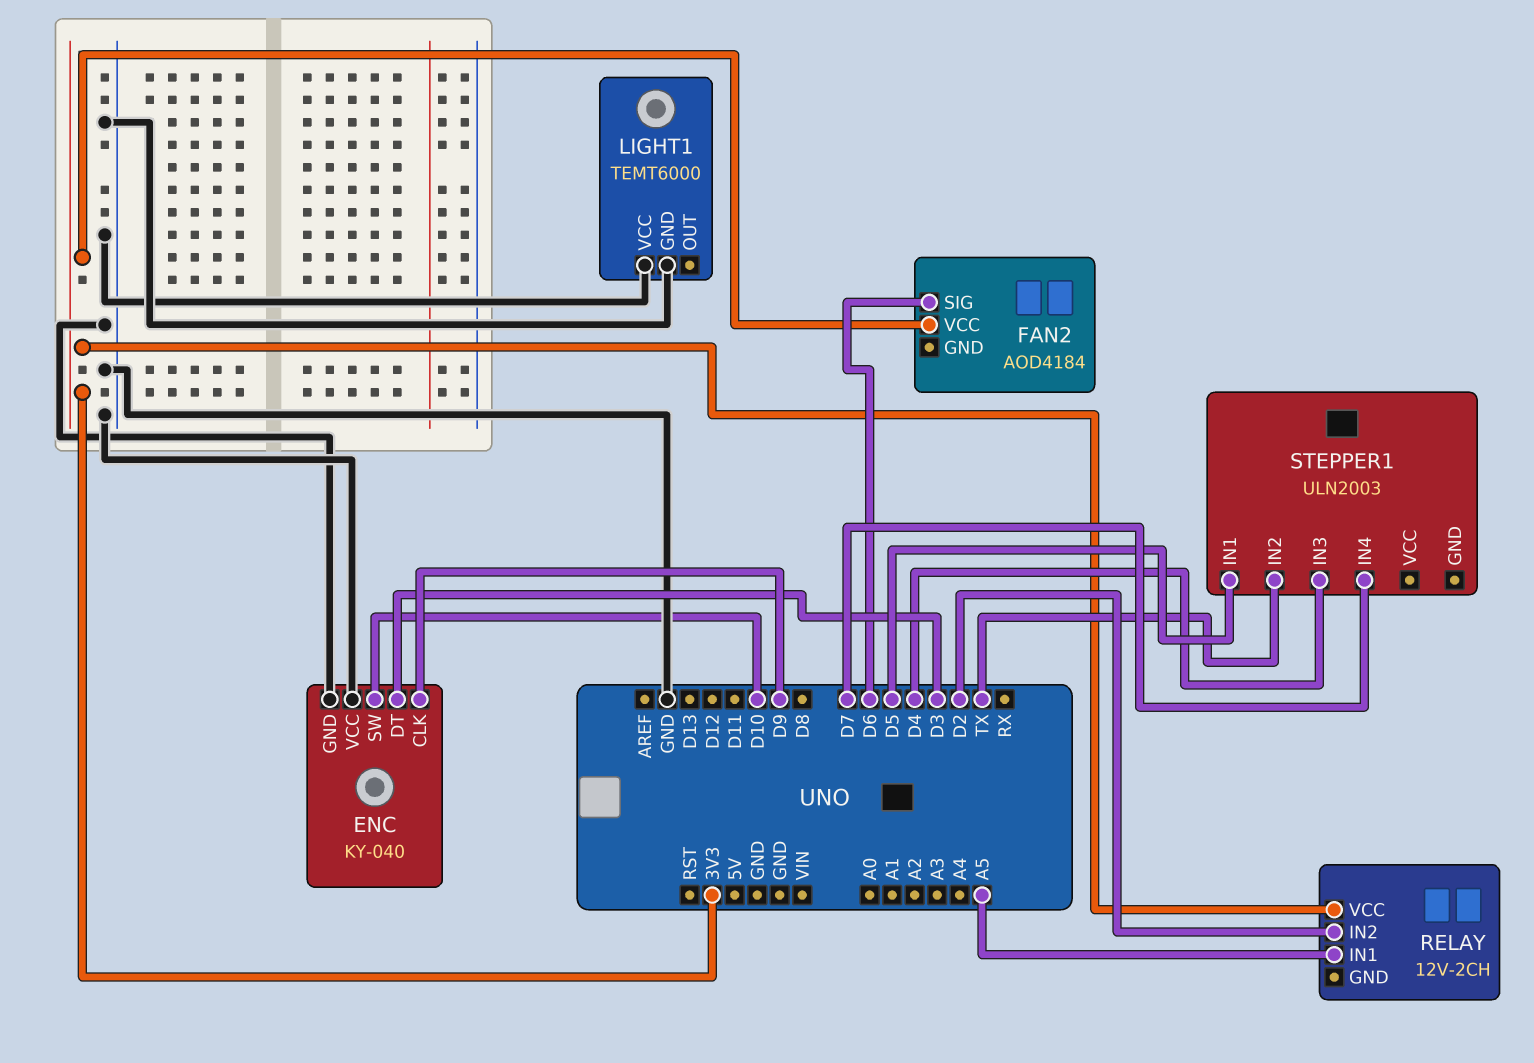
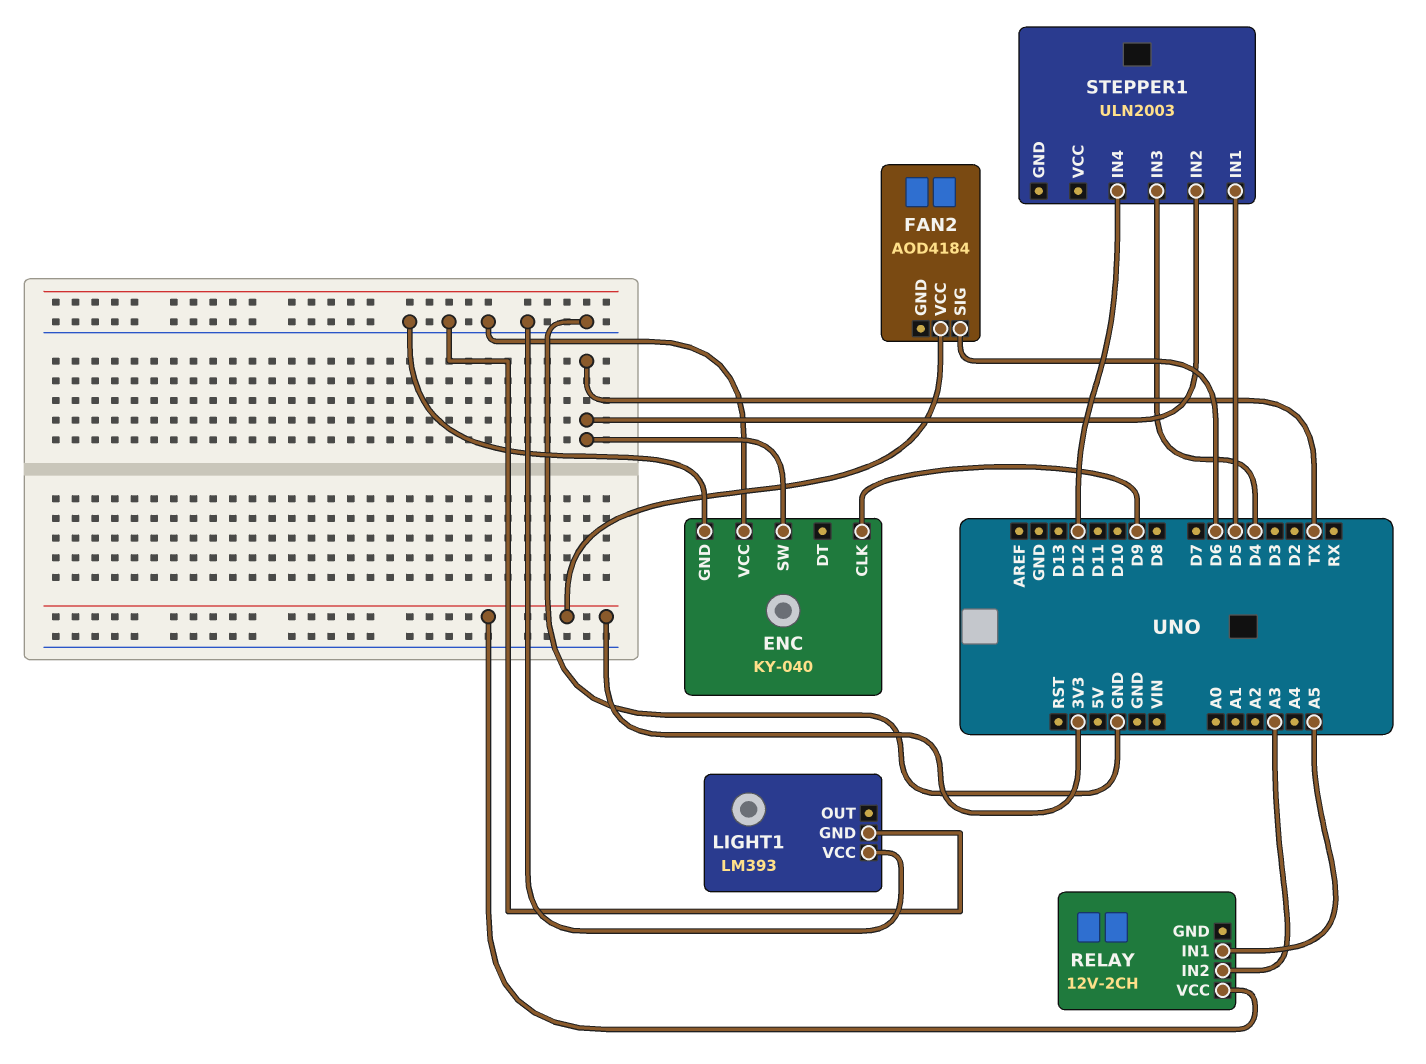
ENC pin DT: D3 -> none
ENC pin SW: D10 -> TX
LIGHT1: TEMT6000 -> LM393
RELAY pin IN2: D2 -> A3
STEPPER1 pin IN4: D7 -> D12

